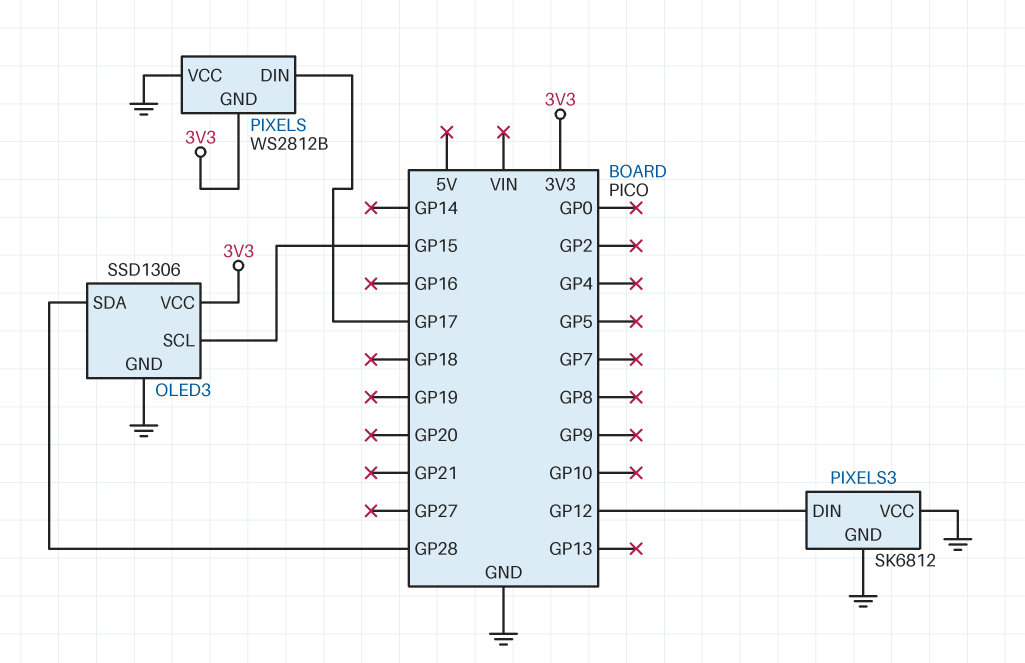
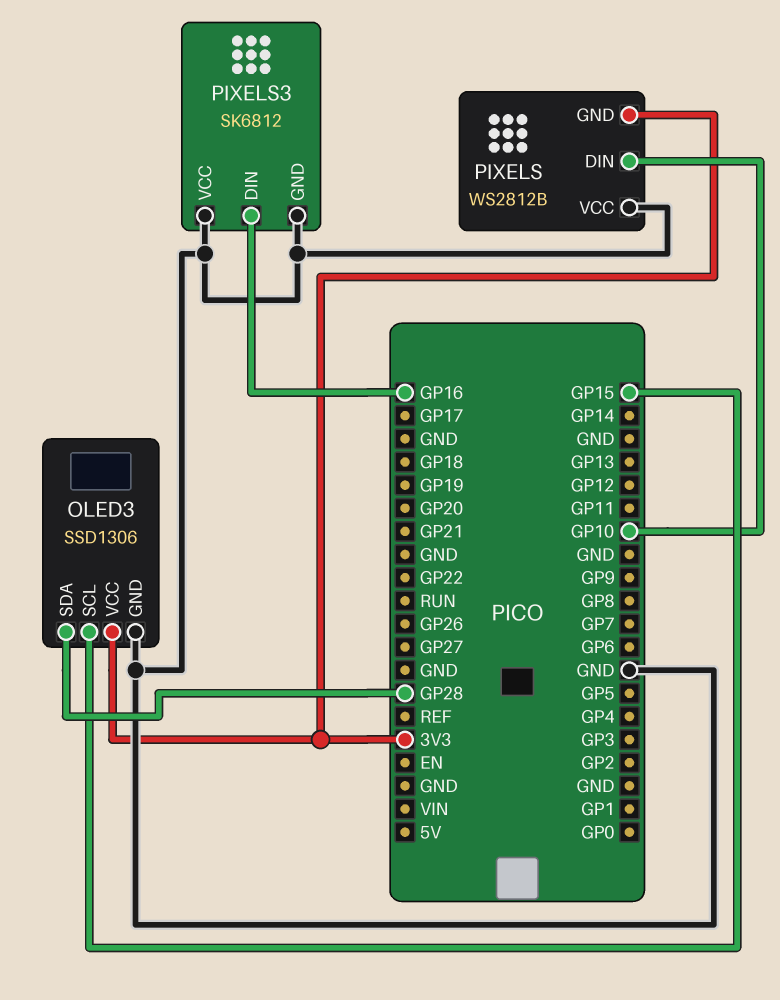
PIXELS pin DIN: GP17 -> GP10
PIXELS3 pin DIN: GP12 -> GP16

